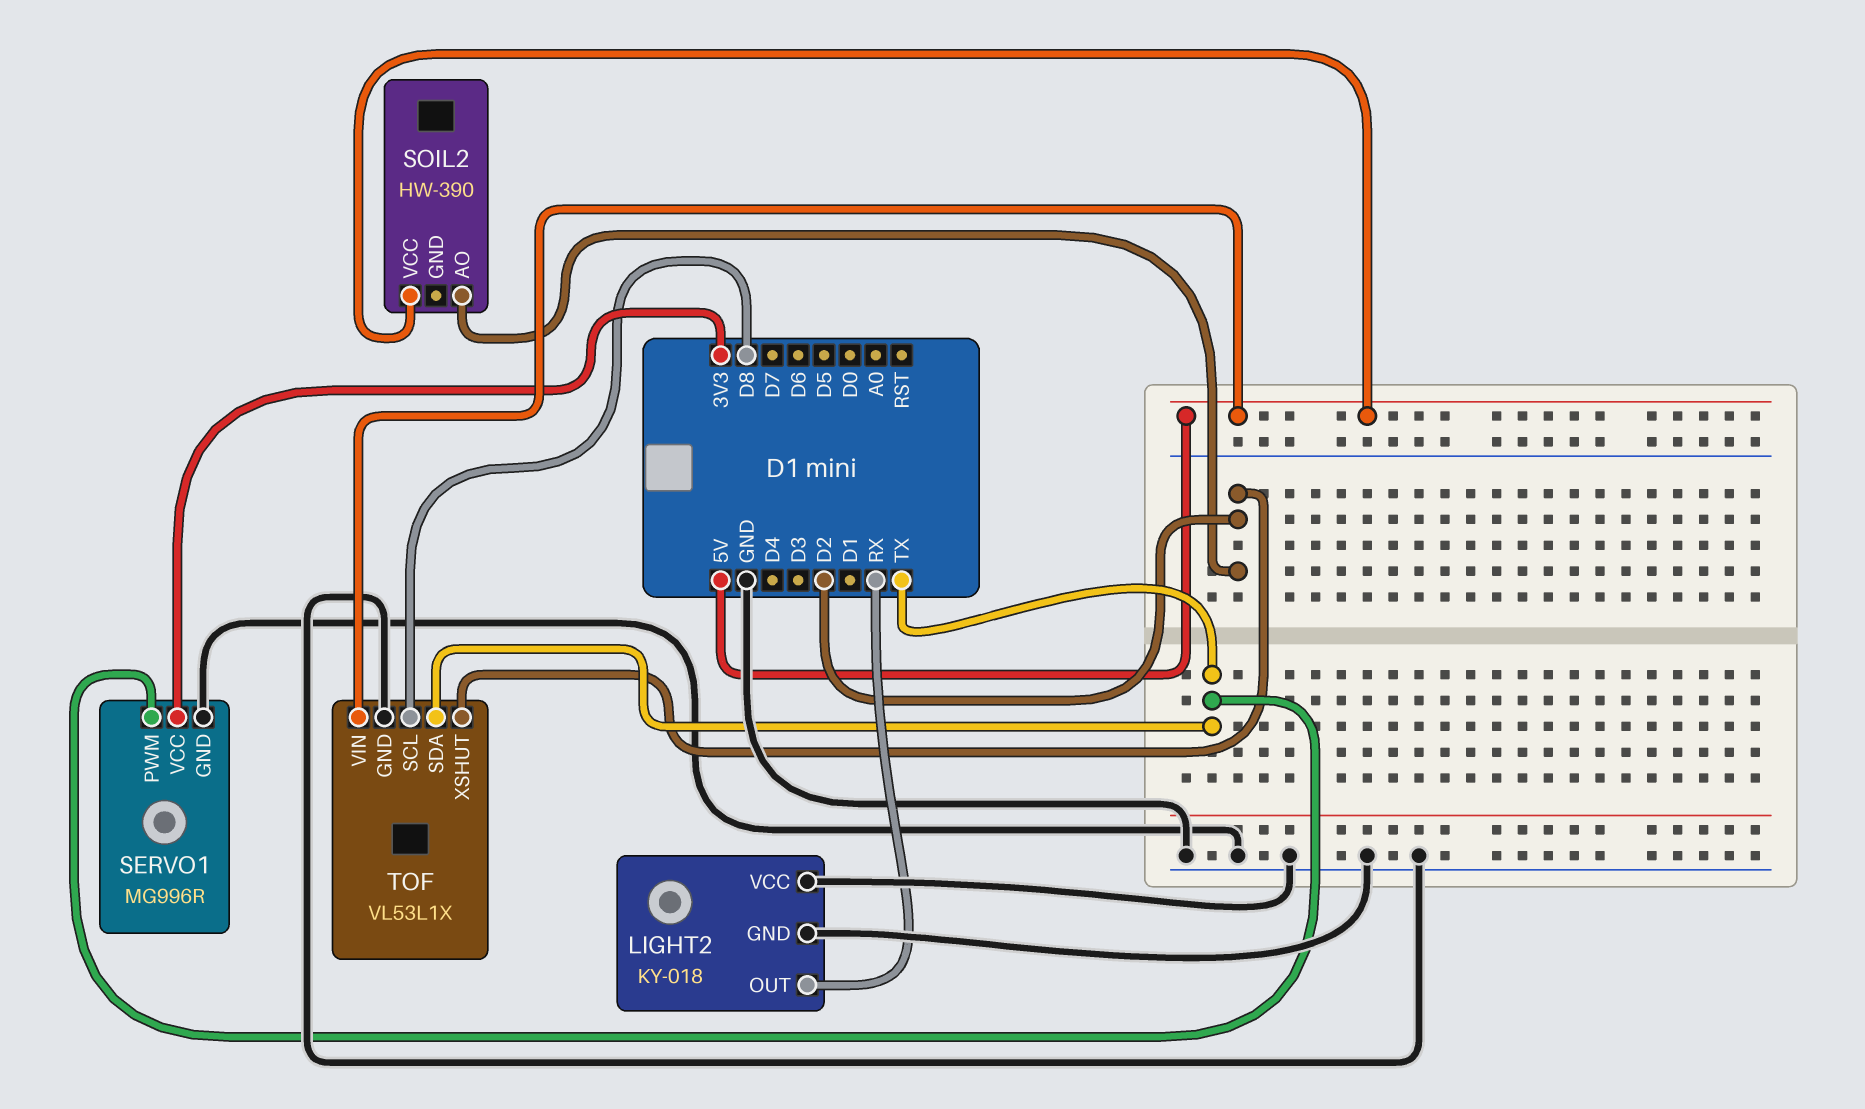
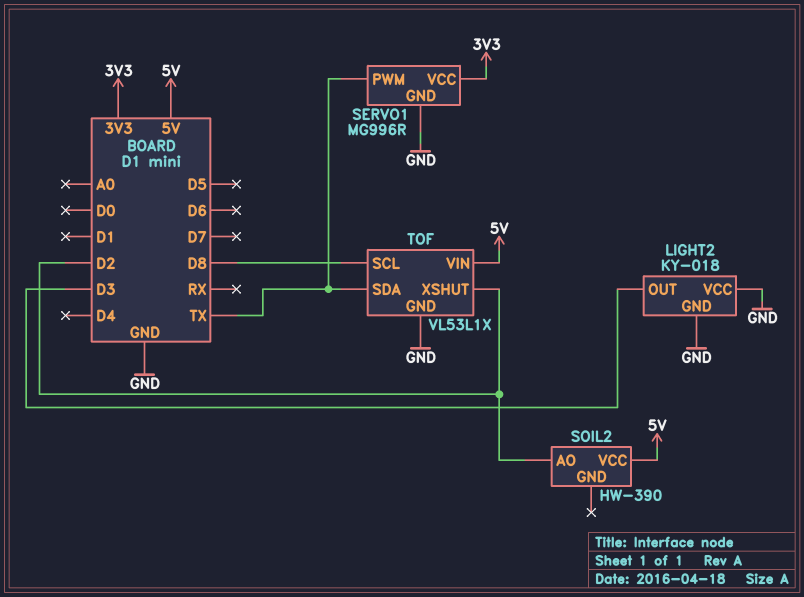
LIGHT2 pin OUT: RX -> D3

